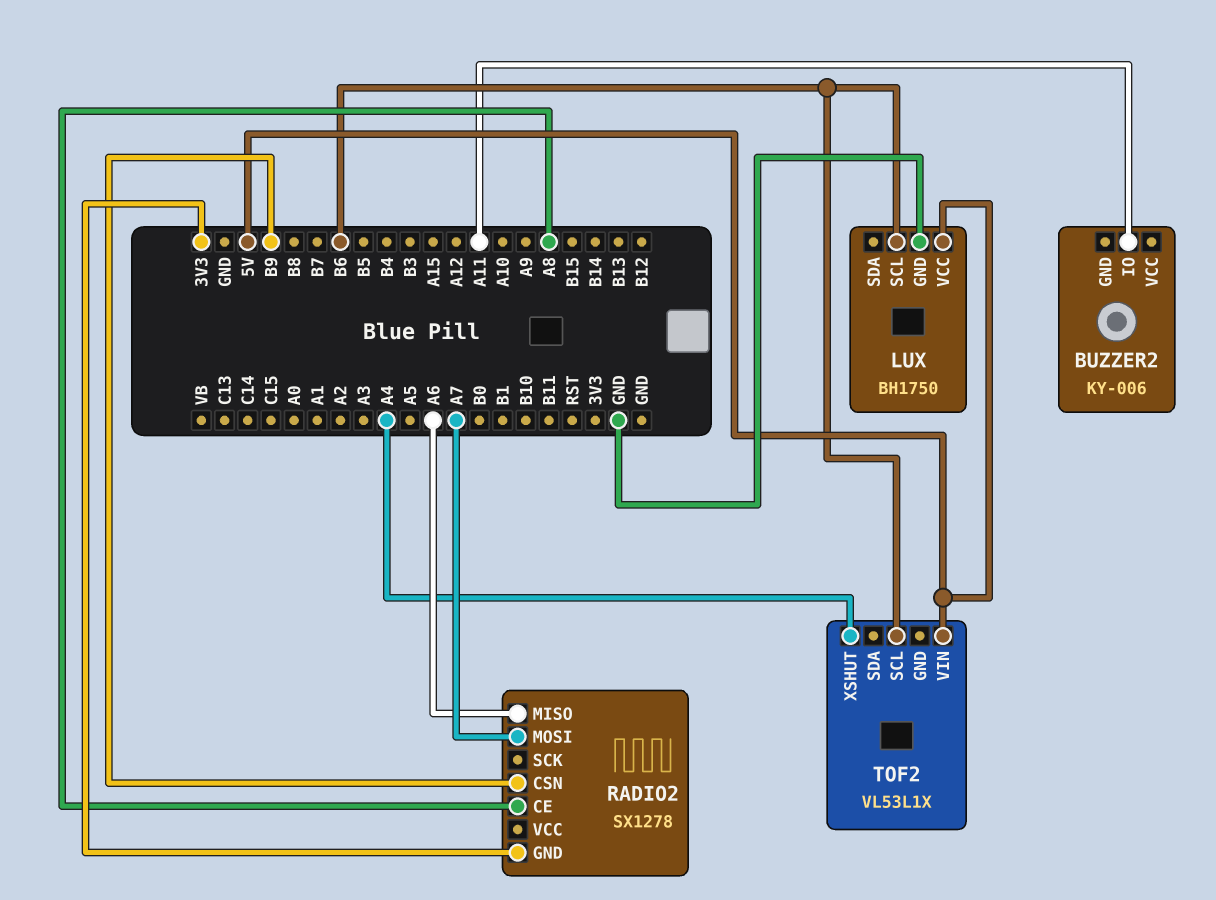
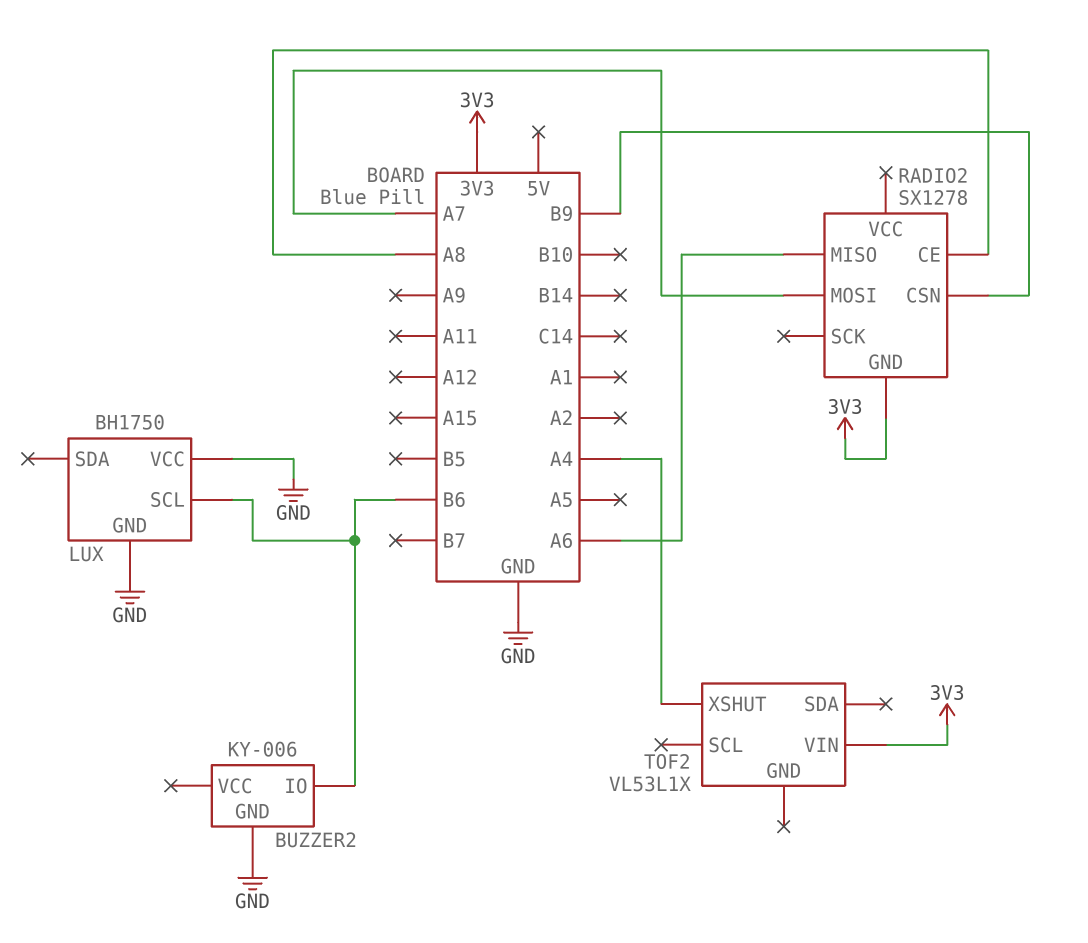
BUZZER2 pin GND: none -> GND
BUZZER2 pin IO: A11 -> B6
LUX pin VCC: 5V -> GND
TOF2 pin SCL: B6 -> none
TOF2 pin VIN: 5V -> 3V3

